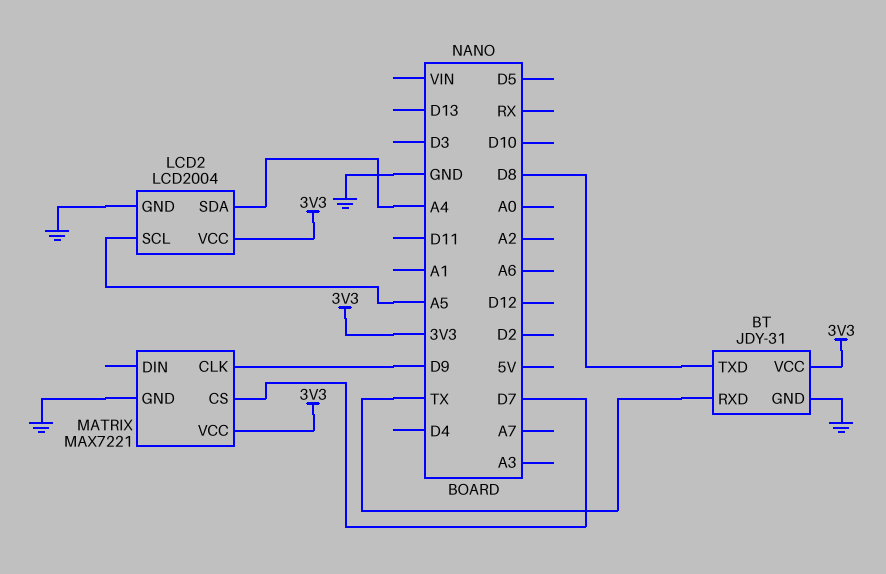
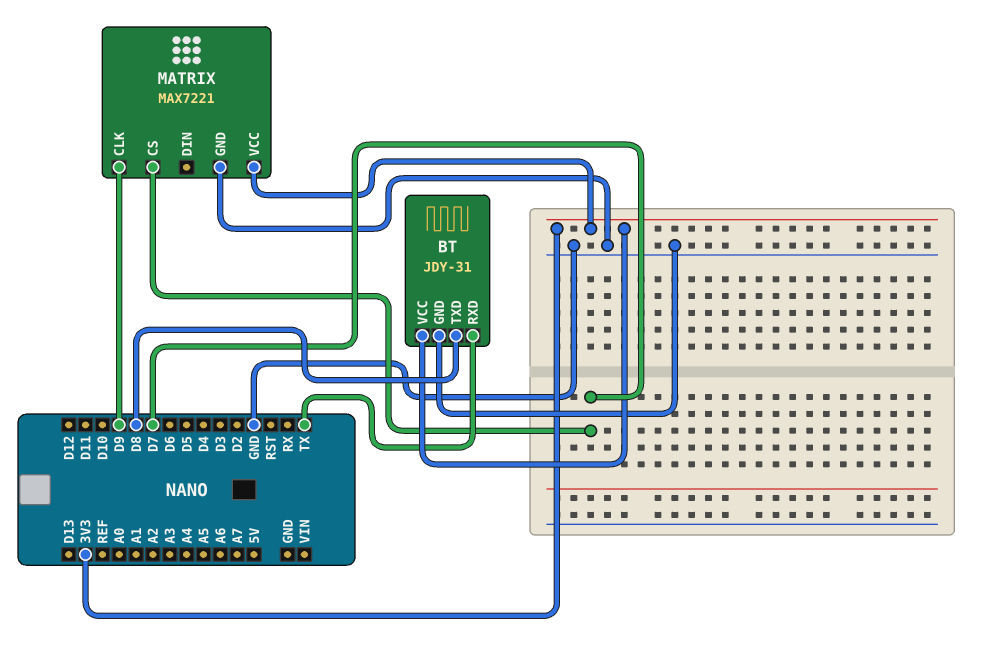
LCD2: LCD2004 -> none
LCD2 pin GND: GND -> none
LCD2 pin SCL: A5 -> none
LCD2 pin SDA: A4 -> none
LCD2 pin VCC: 3V3 -> none

